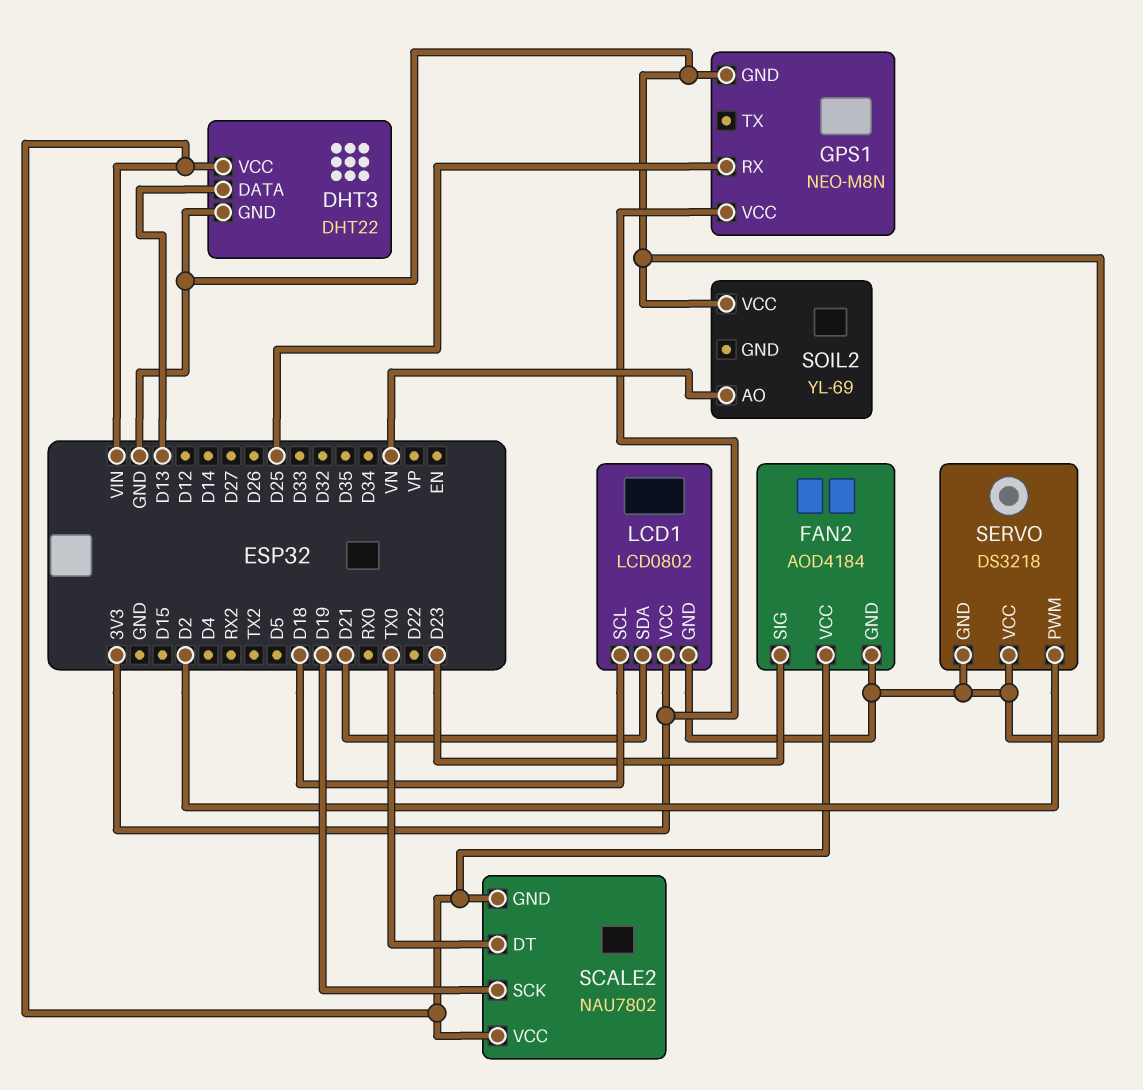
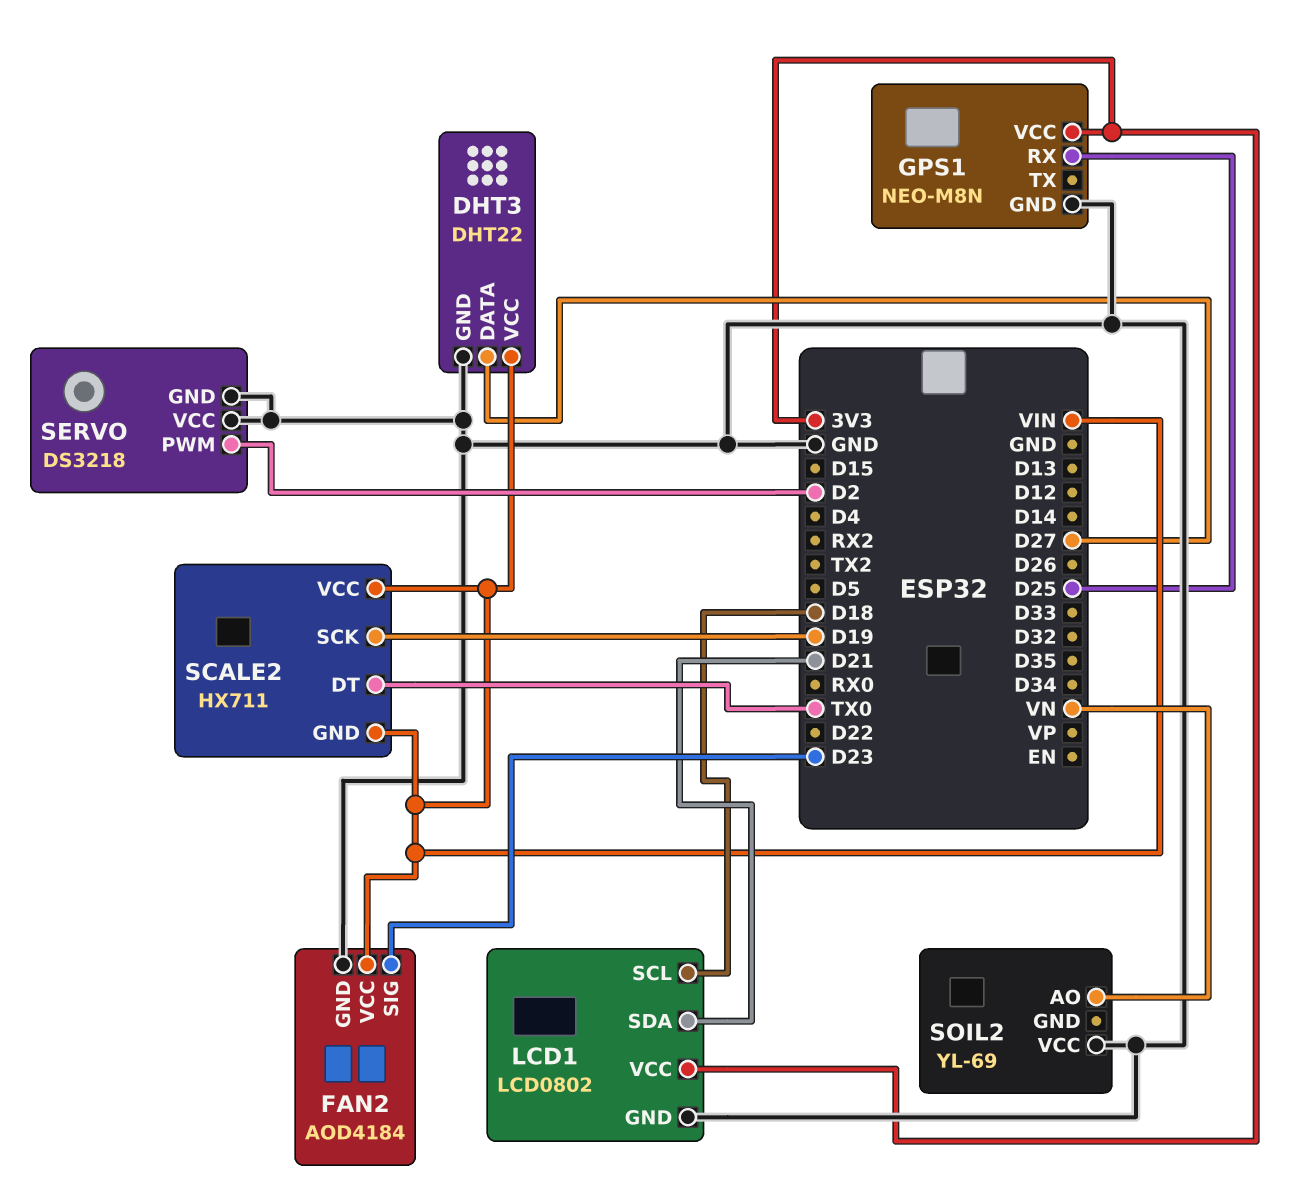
DHT3 pin DATA: D13 -> D27
SCALE2: NAU7802 -> HX711

